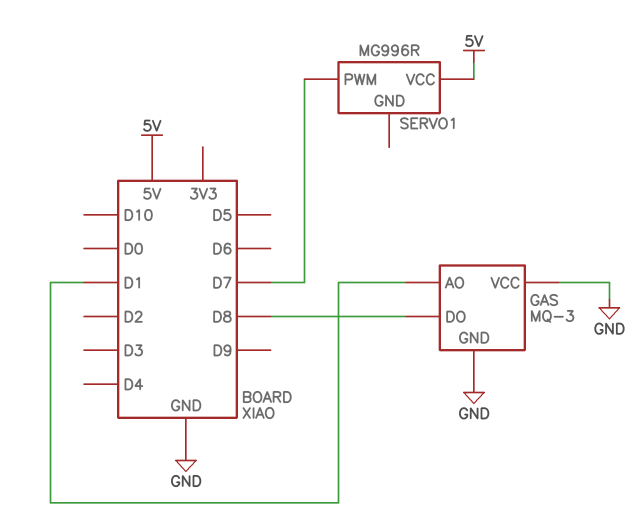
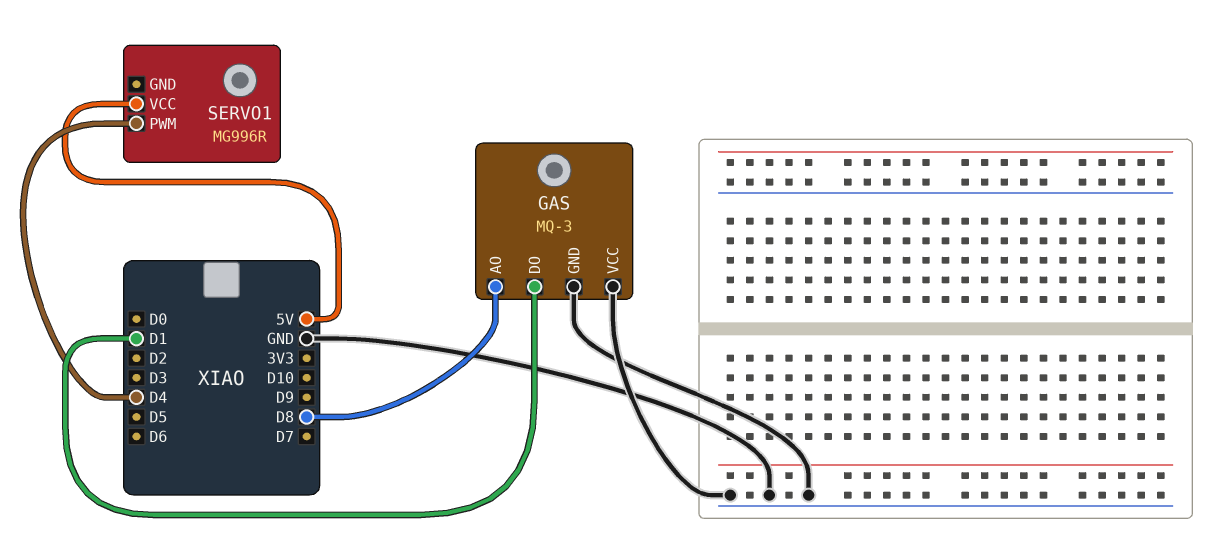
GAS pin AO: D1 -> D8
GAS pin DO: D8 -> D1
SERVO1 pin PWM: D7 -> D4

